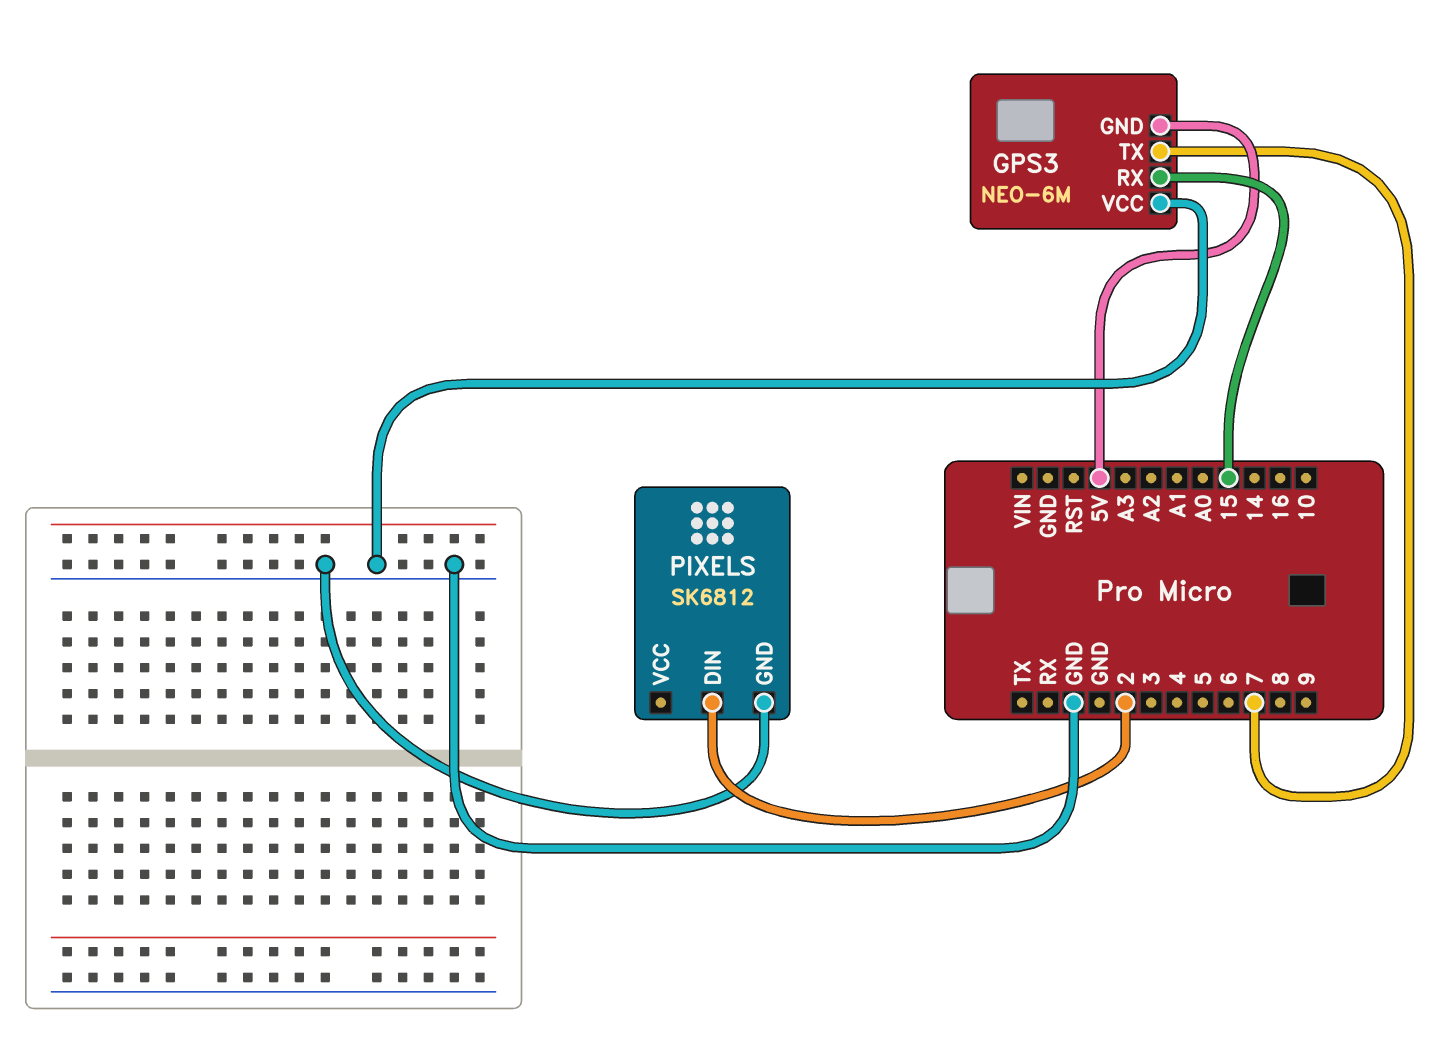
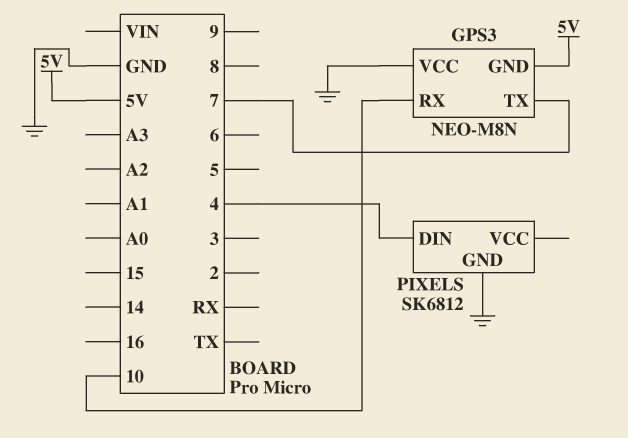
GPS3: NEO-6M -> NEO-M8N
GPS3 pin RX: 15 -> 10
PIXELS pin DIN: 2 -> 4

